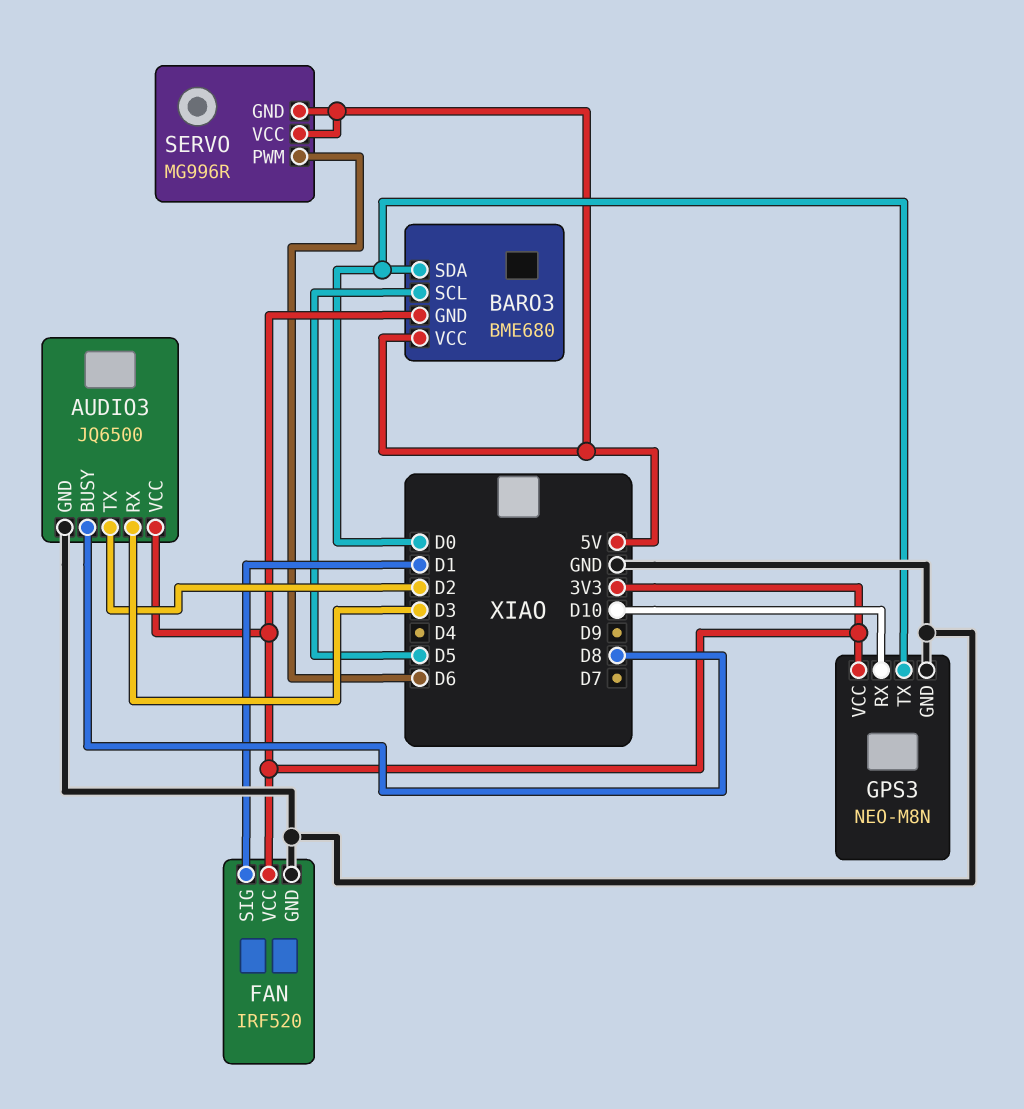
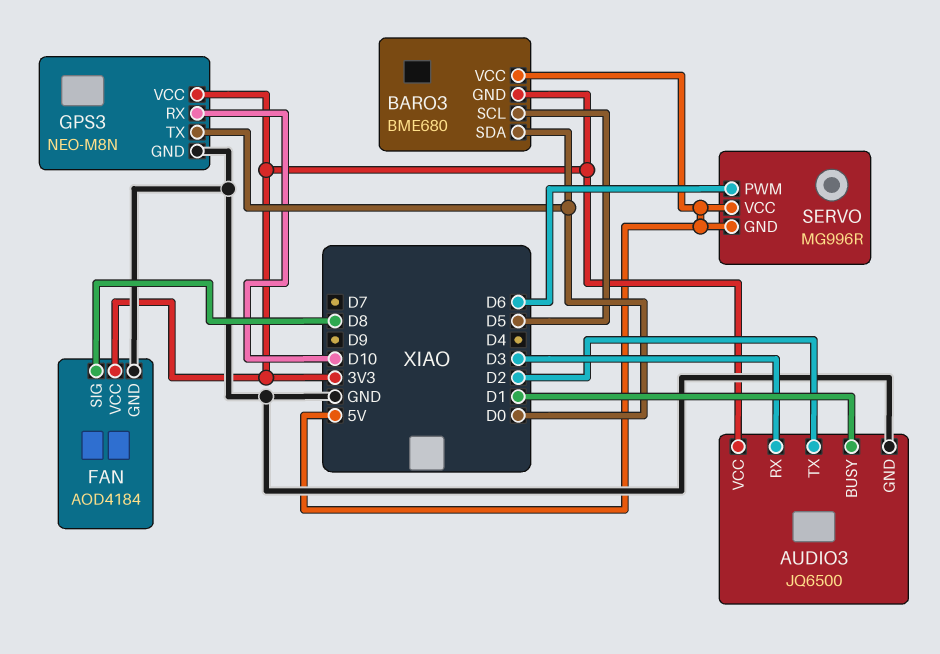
AUDIO3 pin BUSY: D8 -> D1
FAN: IRF520 -> AOD4184
FAN pin SIG: D1 -> D8

